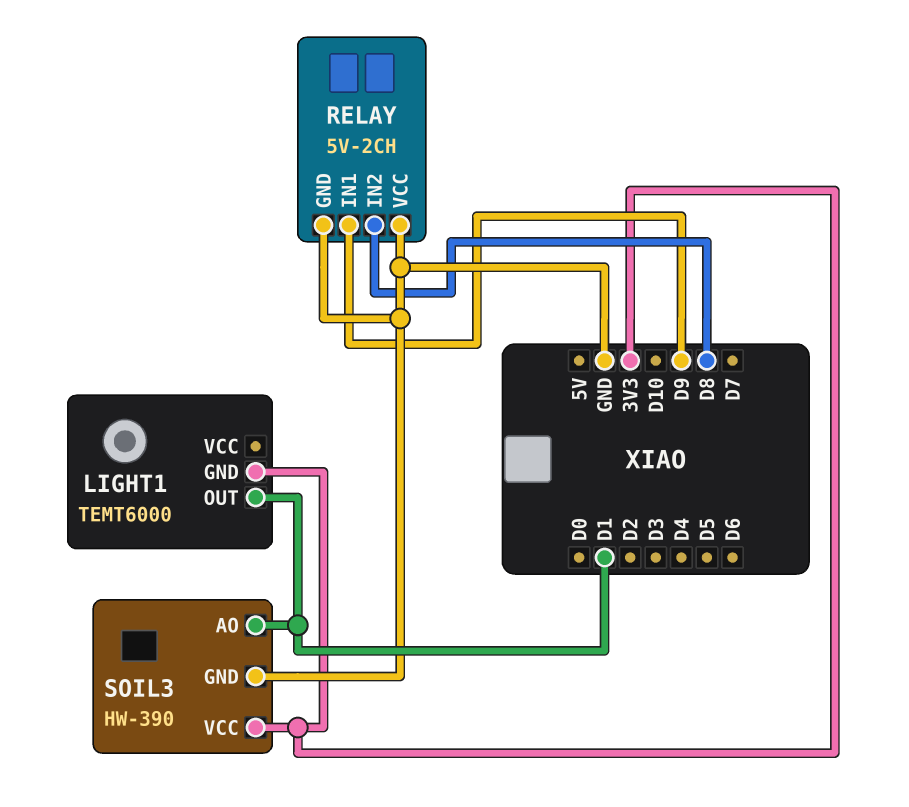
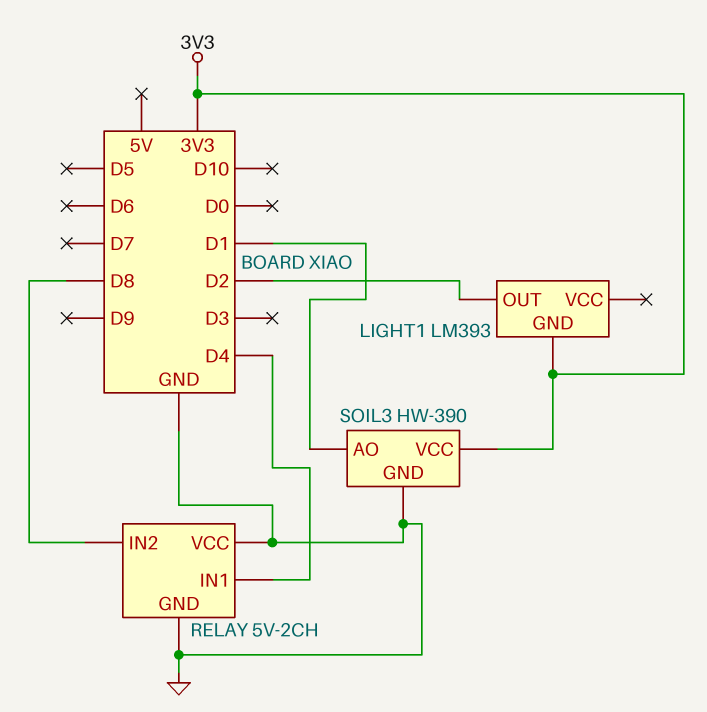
LIGHT1: TEMT6000 -> LM393
LIGHT1 pin OUT: D1 -> D2
RELAY pin IN1: D9 -> D4

